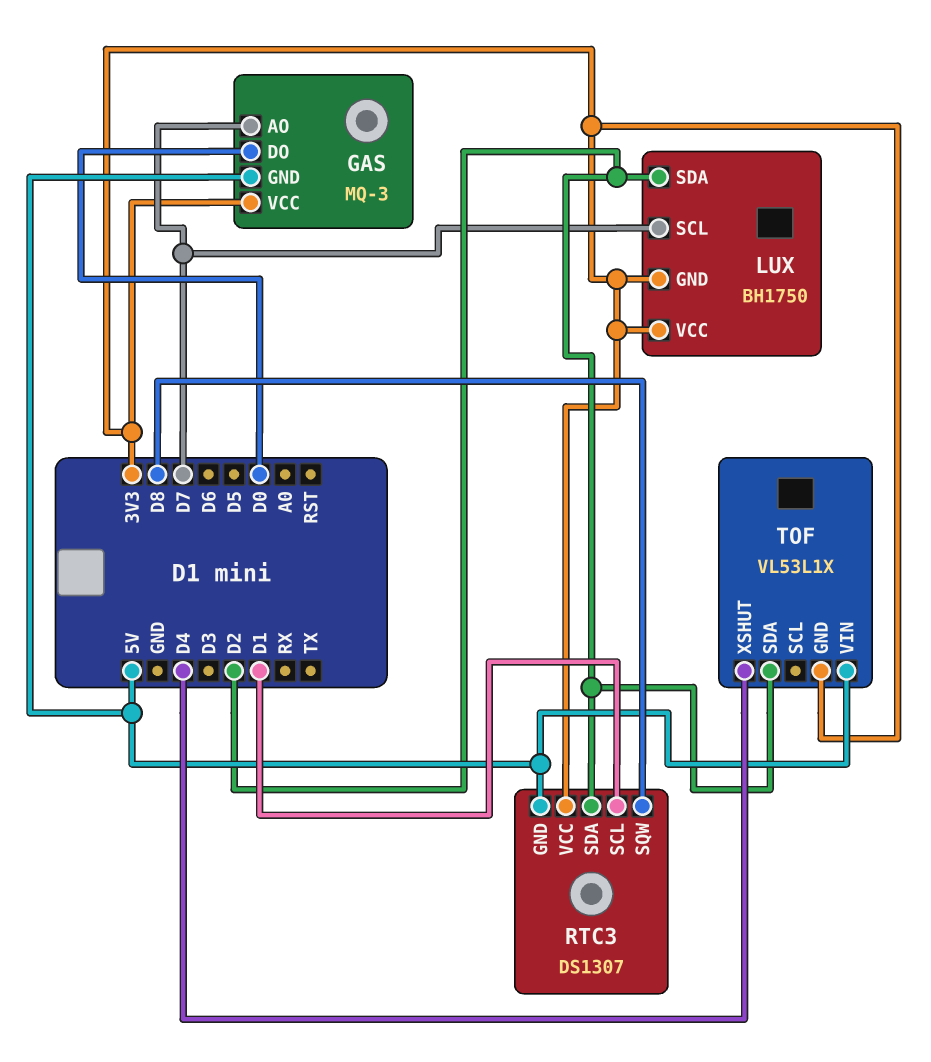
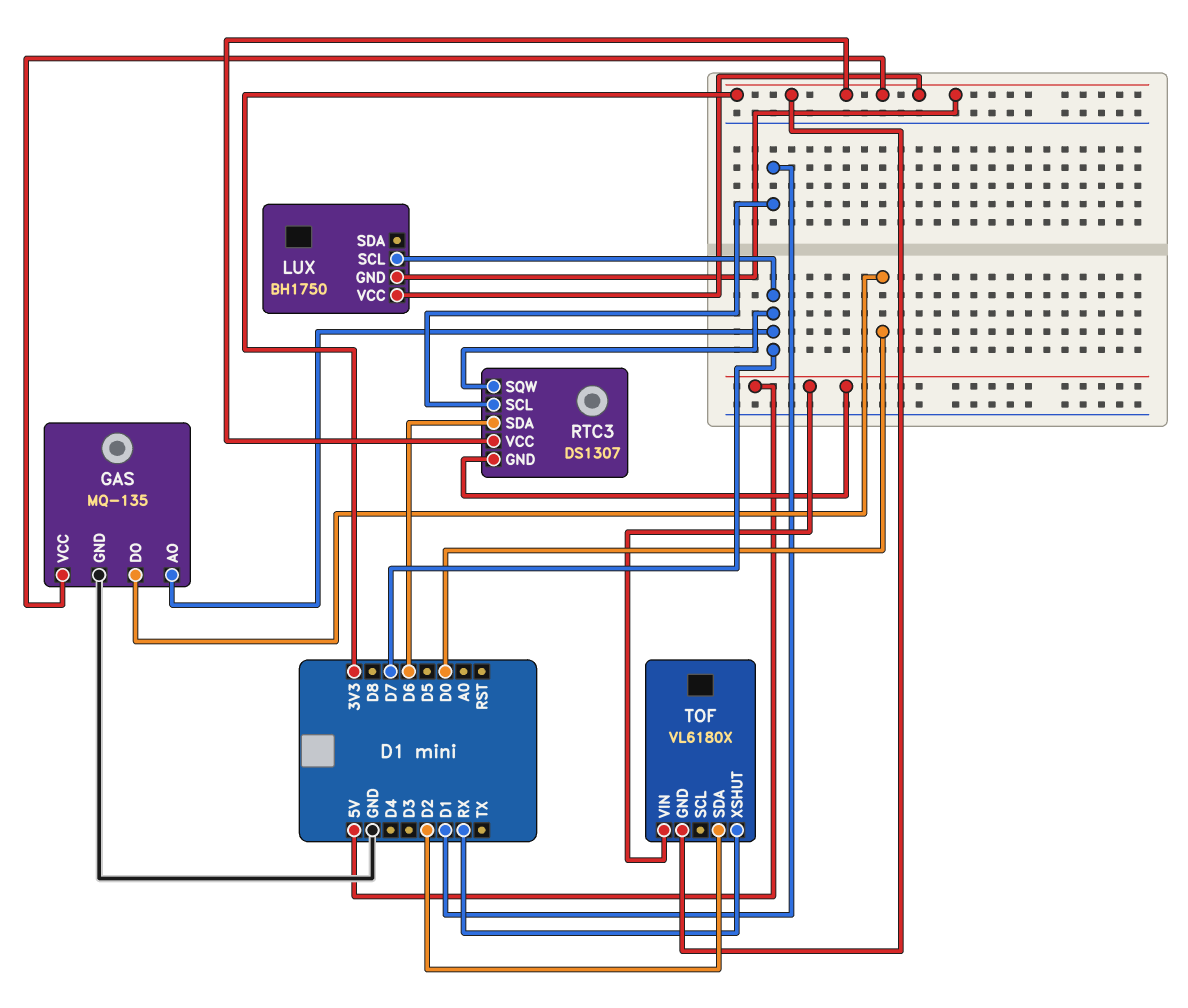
GAS: MQ-3 -> MQ-135
GAS pin GND: 5V -> GND
LUX pin SDA: D2 -> none
RTC3 pin SDA: D2 -> D6
RTC3 pin SQW: D8 -> D7
TOF: VL53L1X -> VL6180X
TOF pin XSHUT: D4 -> RX

